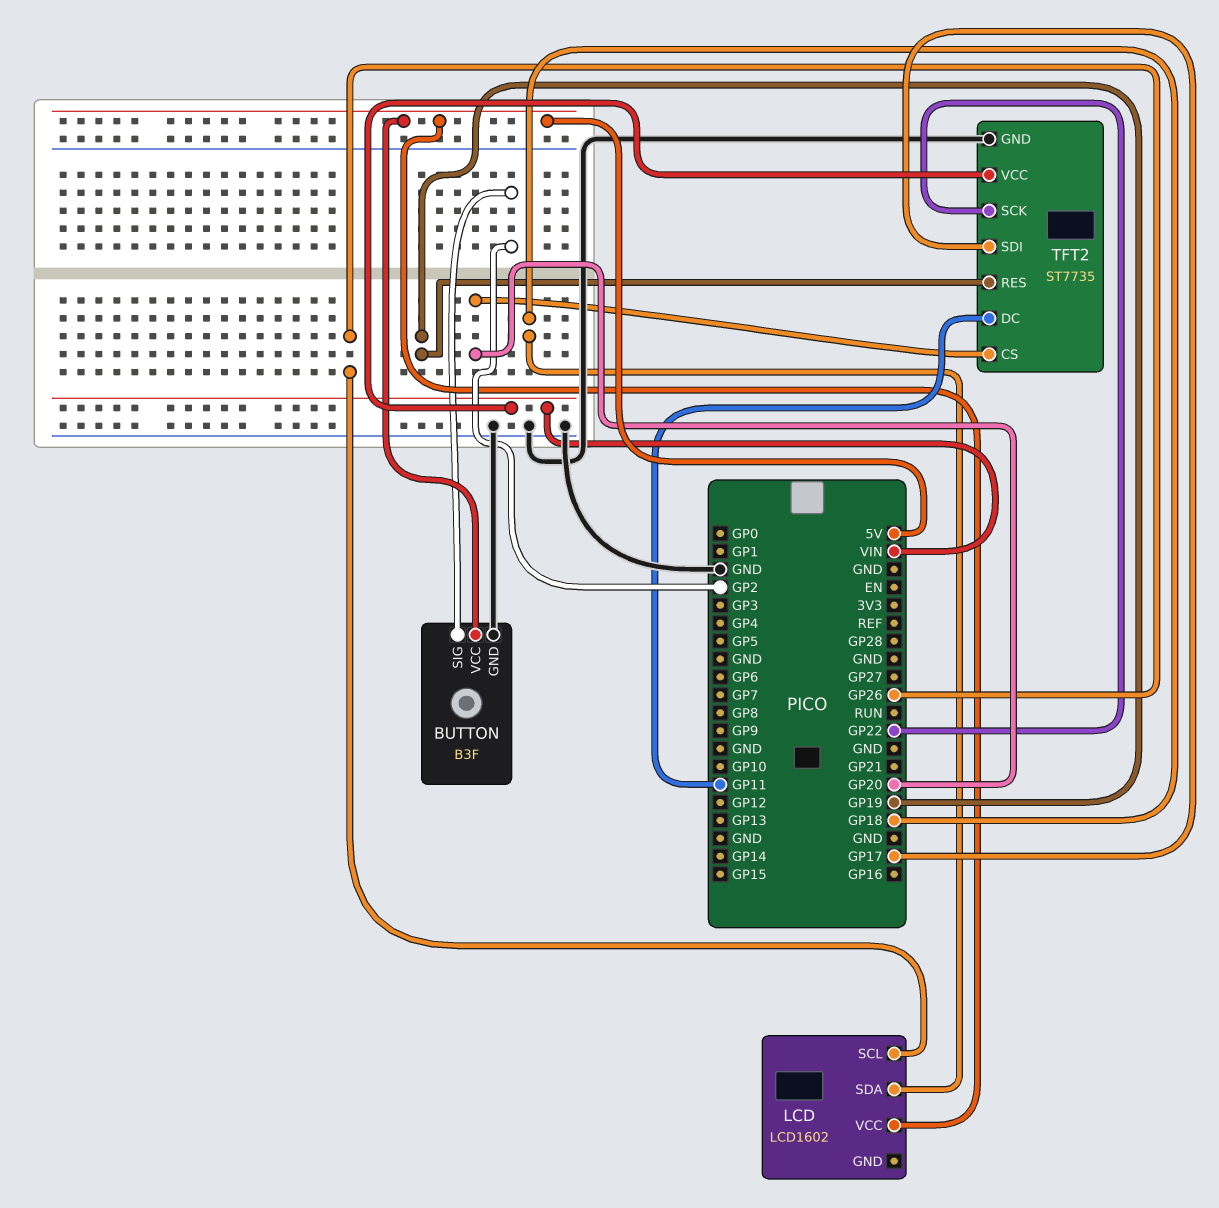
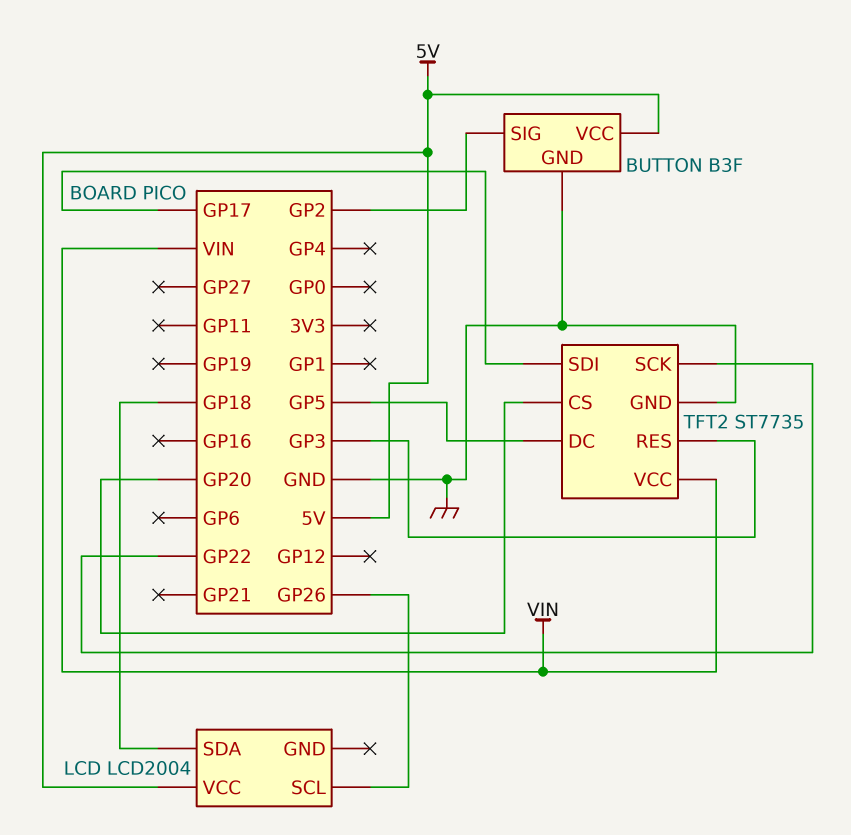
LCD: LCD1602 -> LCD2004
TFT2 pin DC: GP11 -> GP5
TFT2 pin RES: GP19 -> GP3

